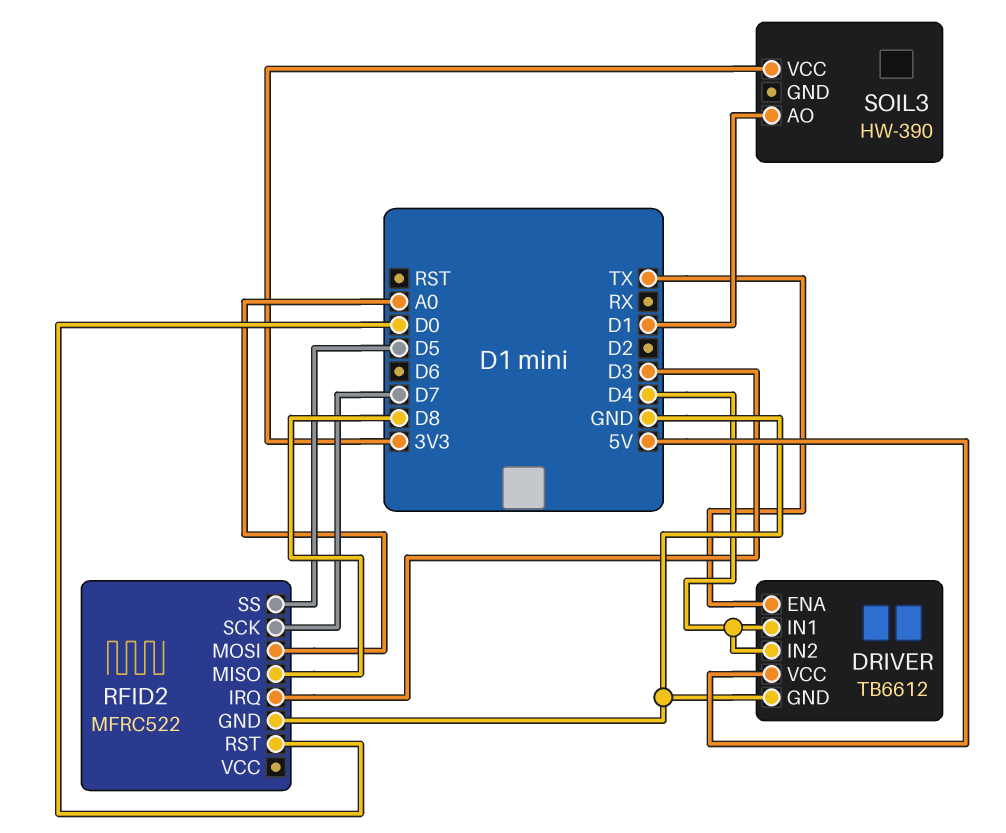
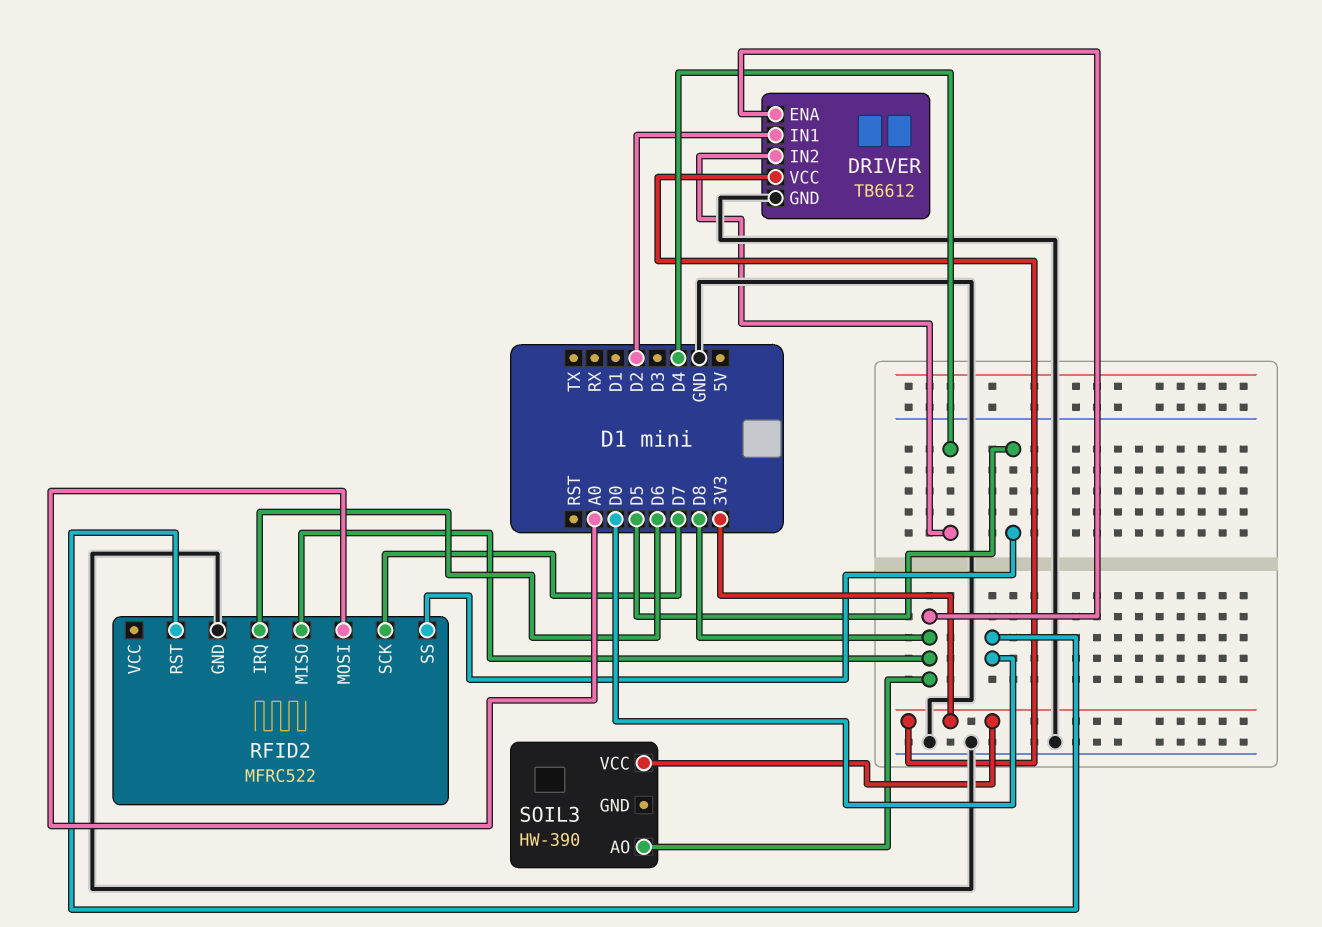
DRIVER pin ENA: TX -> D8
DRIVER pin IN1: D4 -> D2
DRIVER pin VCC: 5V -> 3V3
RFID2 pin IRQ: D3 -> D6
SOIL3 pin AO: D1 -> D8

